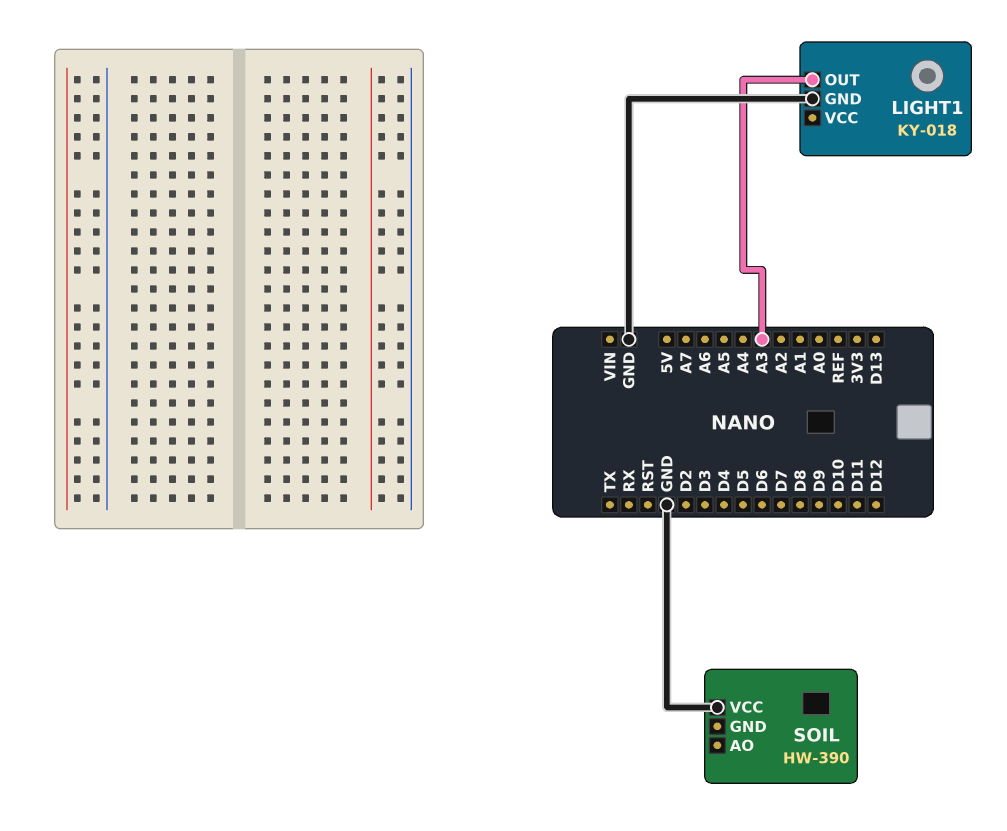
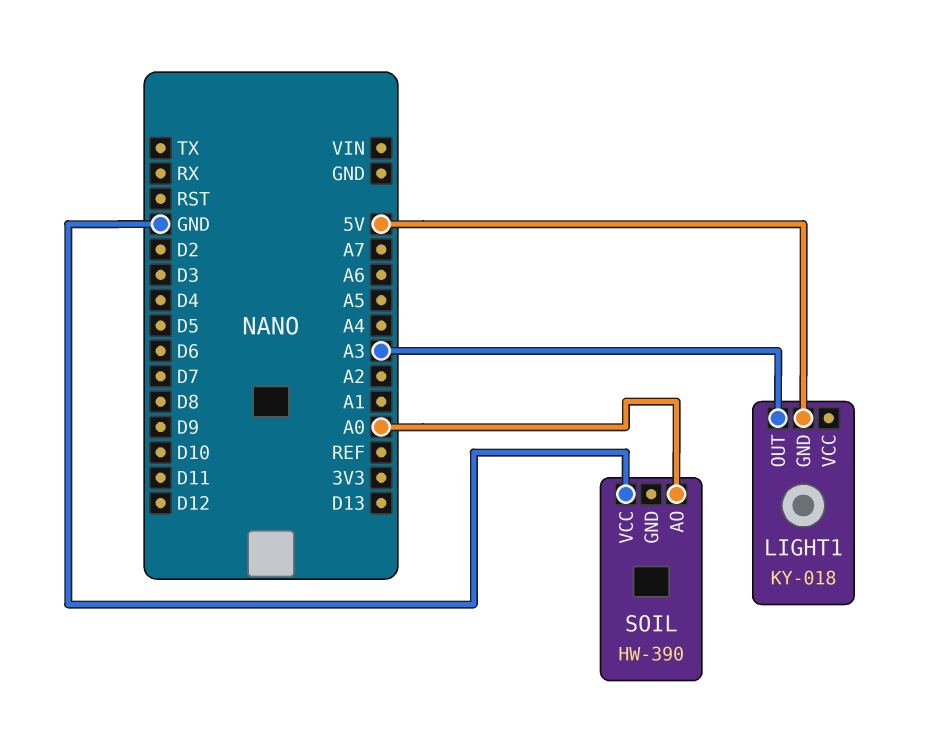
LIGHT1 pin GND: GND -> 5V
SOIL pin AO: none -> A0

